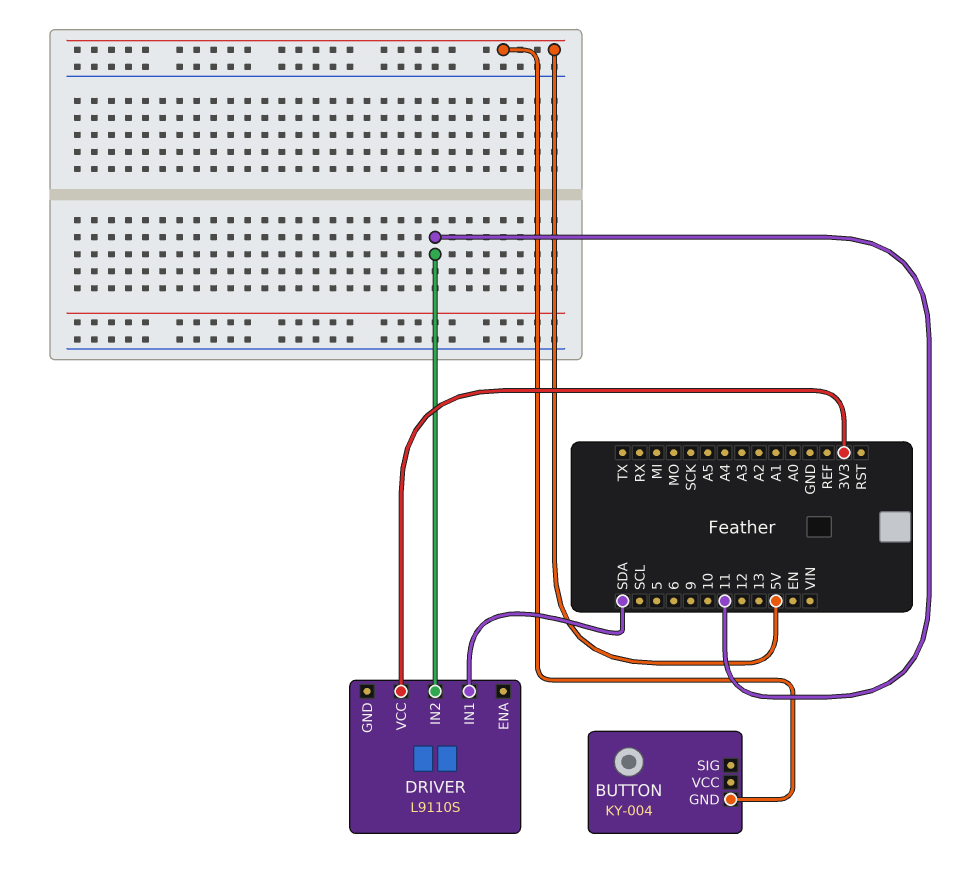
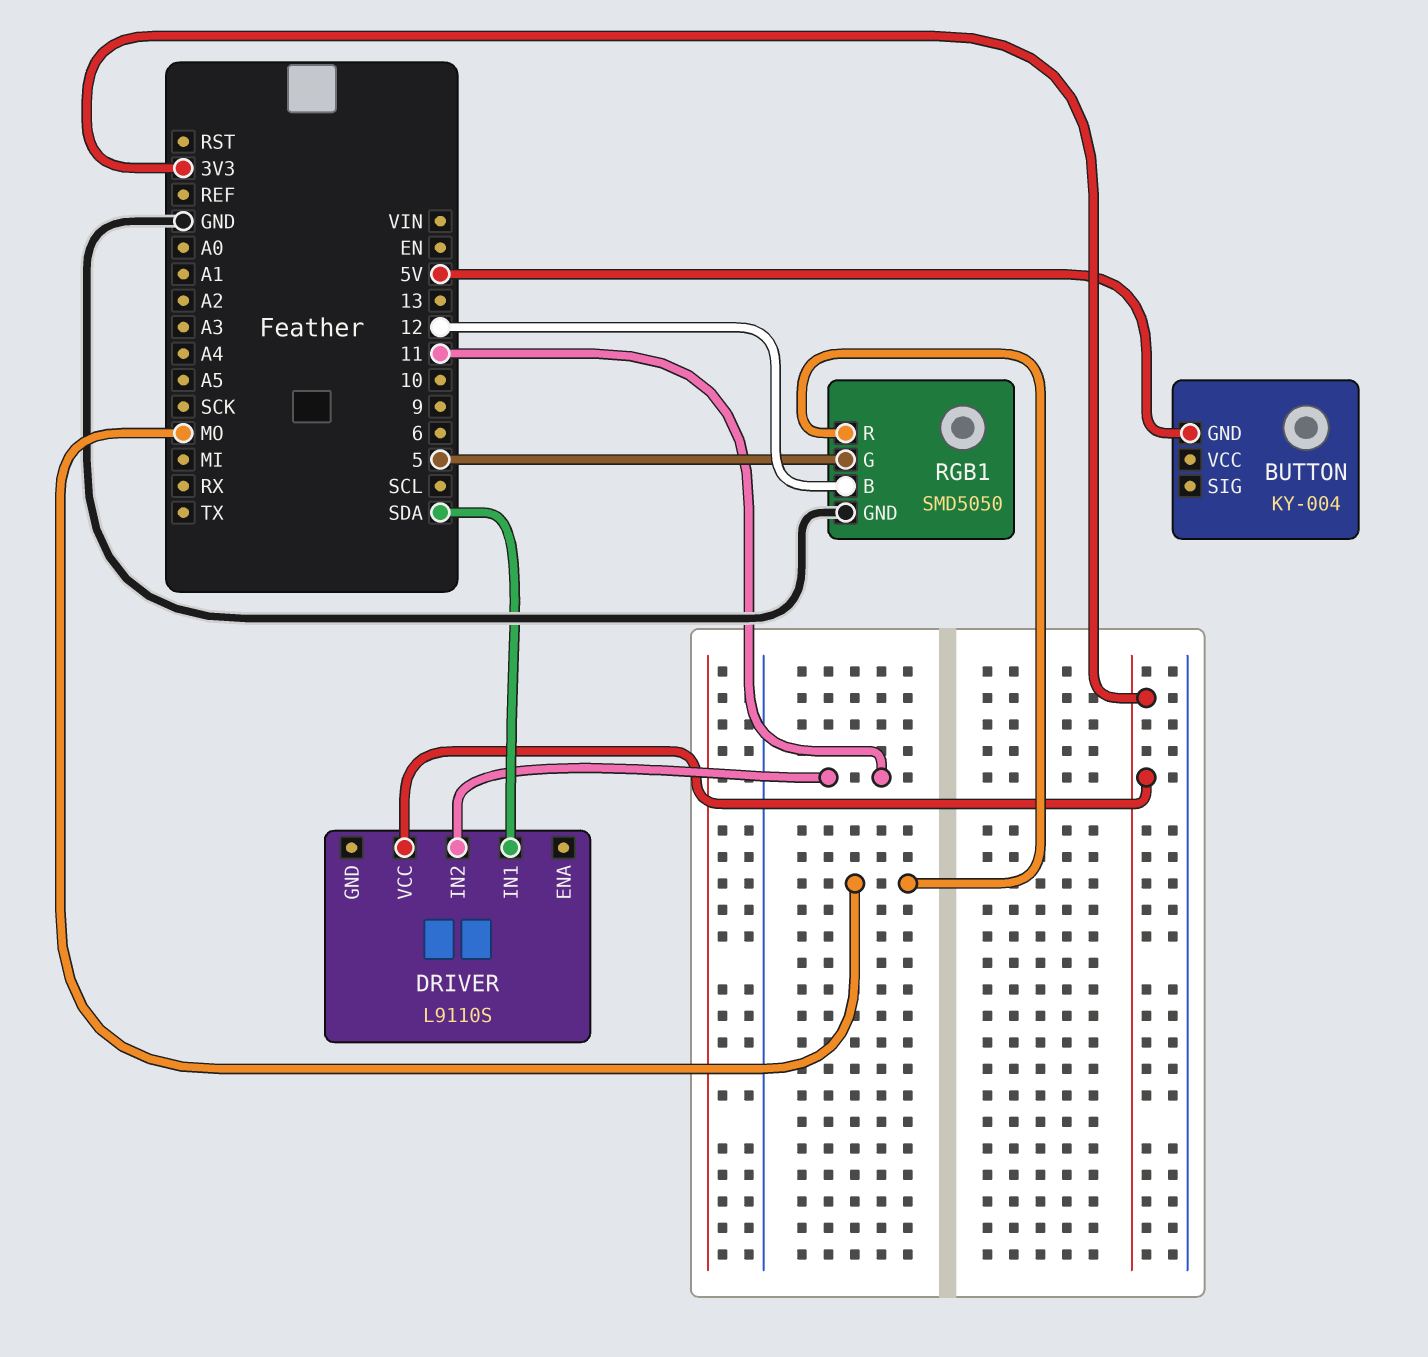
RGB1: none -> SMD5050
RGB1 pin B: none -> 12
RGB1 pin G: none -> 5
RGB1 pin GND: none -> GND
RGB1 pin R: none -> MO

